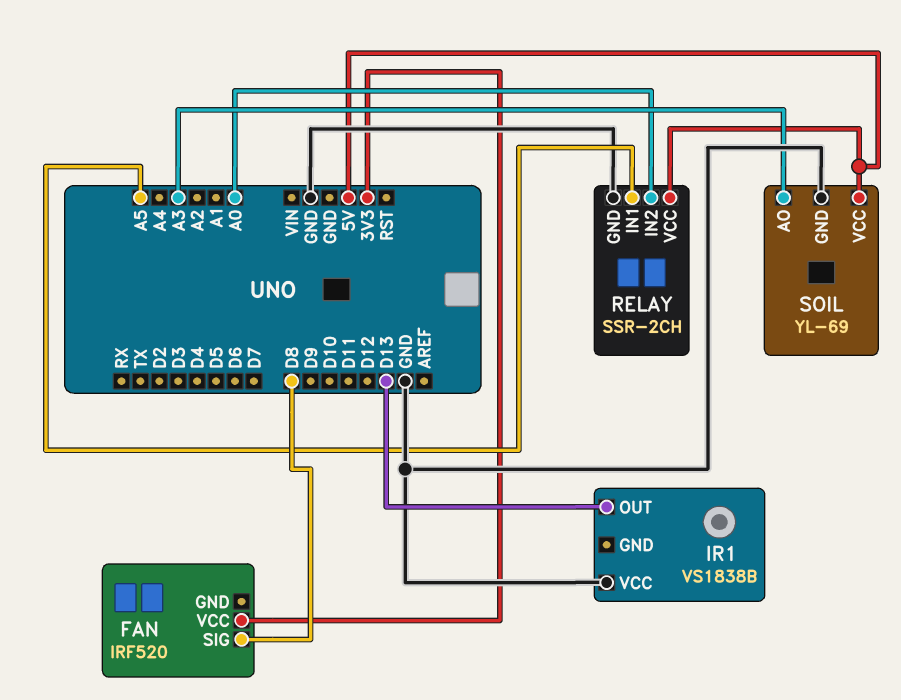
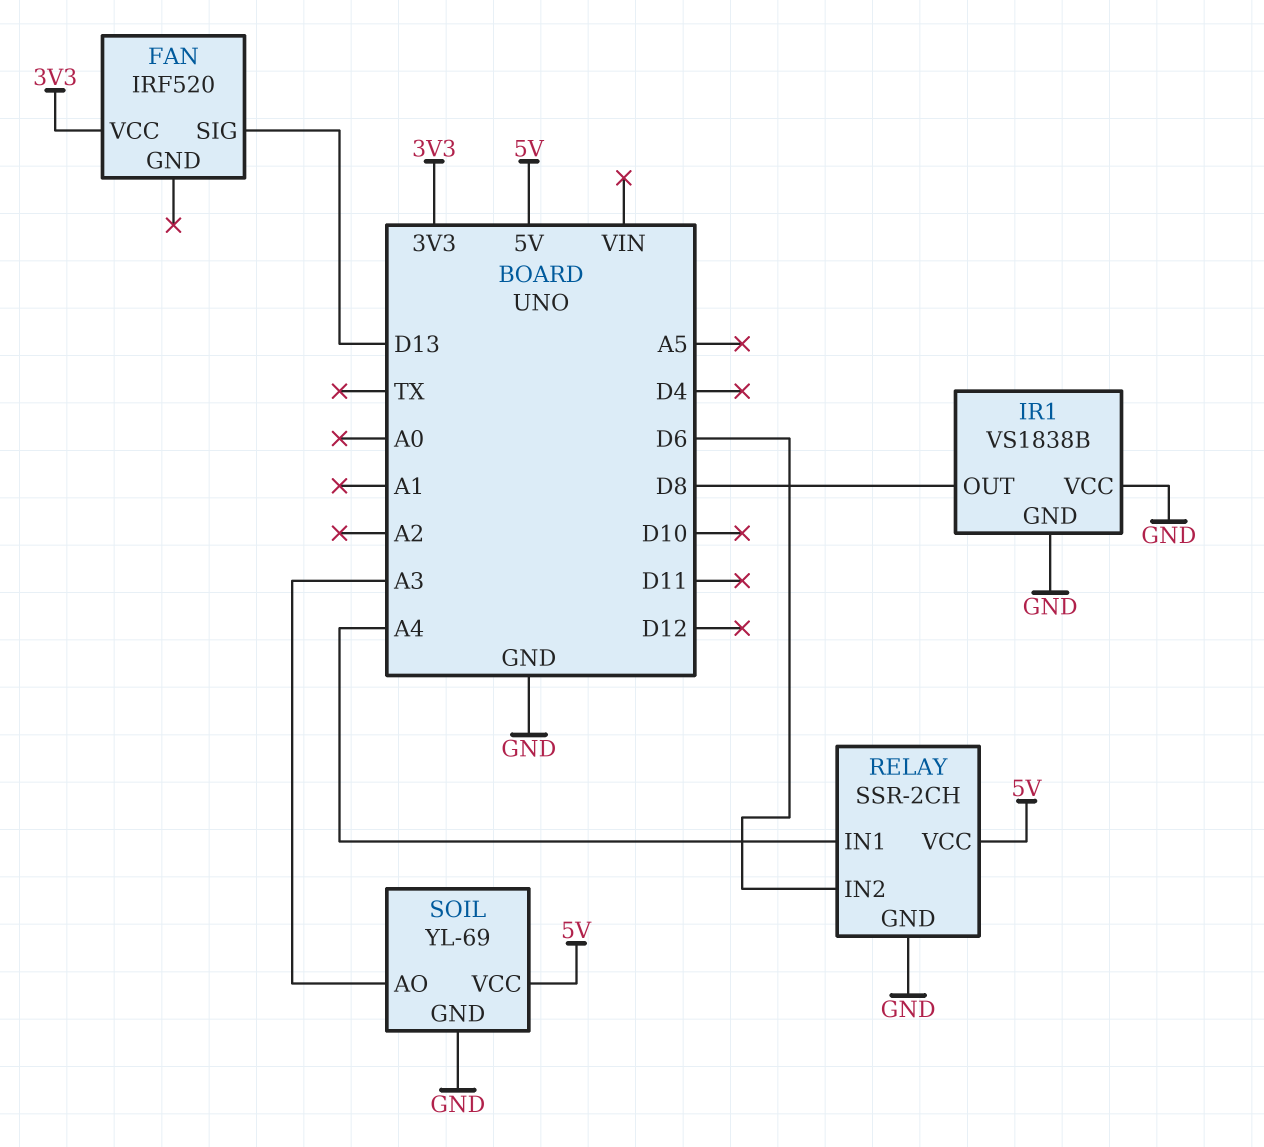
FAN pin SIG: D8 -> D13
IR1 pin GND: none -> GND
IR1 pin OUT: D13 -> D8
RELAY pin IN1: A5 -> A4
RELAY pin IN2: A0 -> D6

